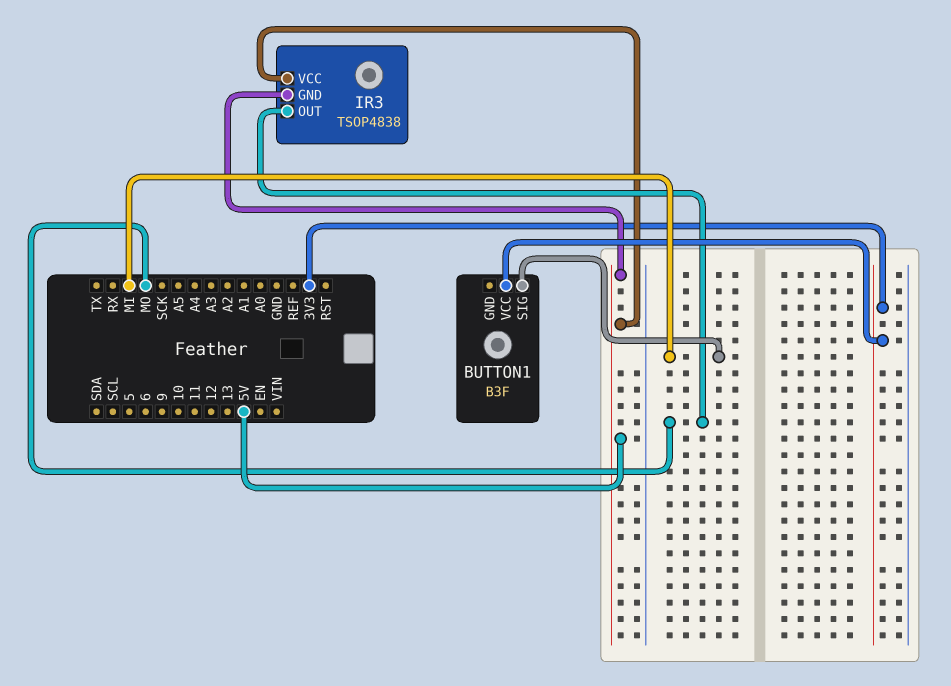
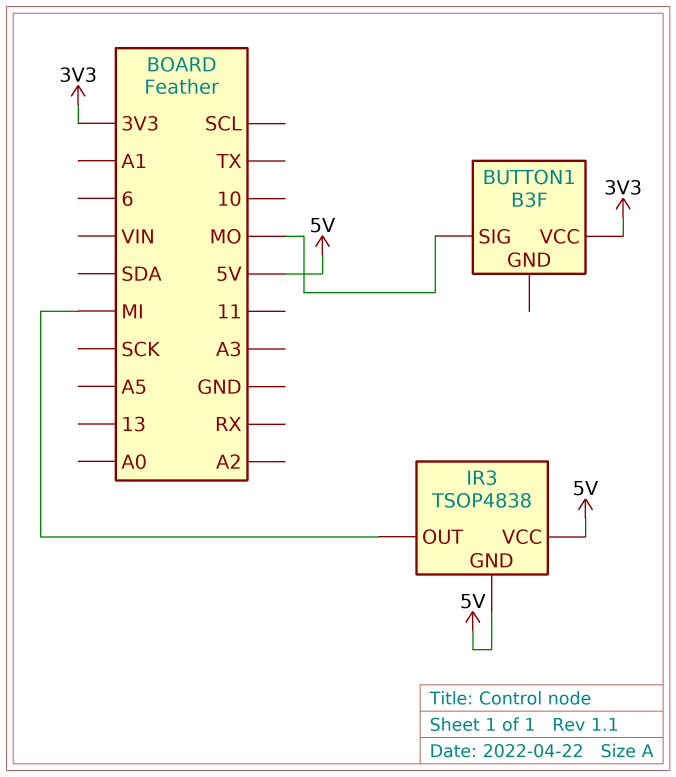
BUTTON1 pin SIG: MI -> MO
IR3 pin OUT: MO -> MI

